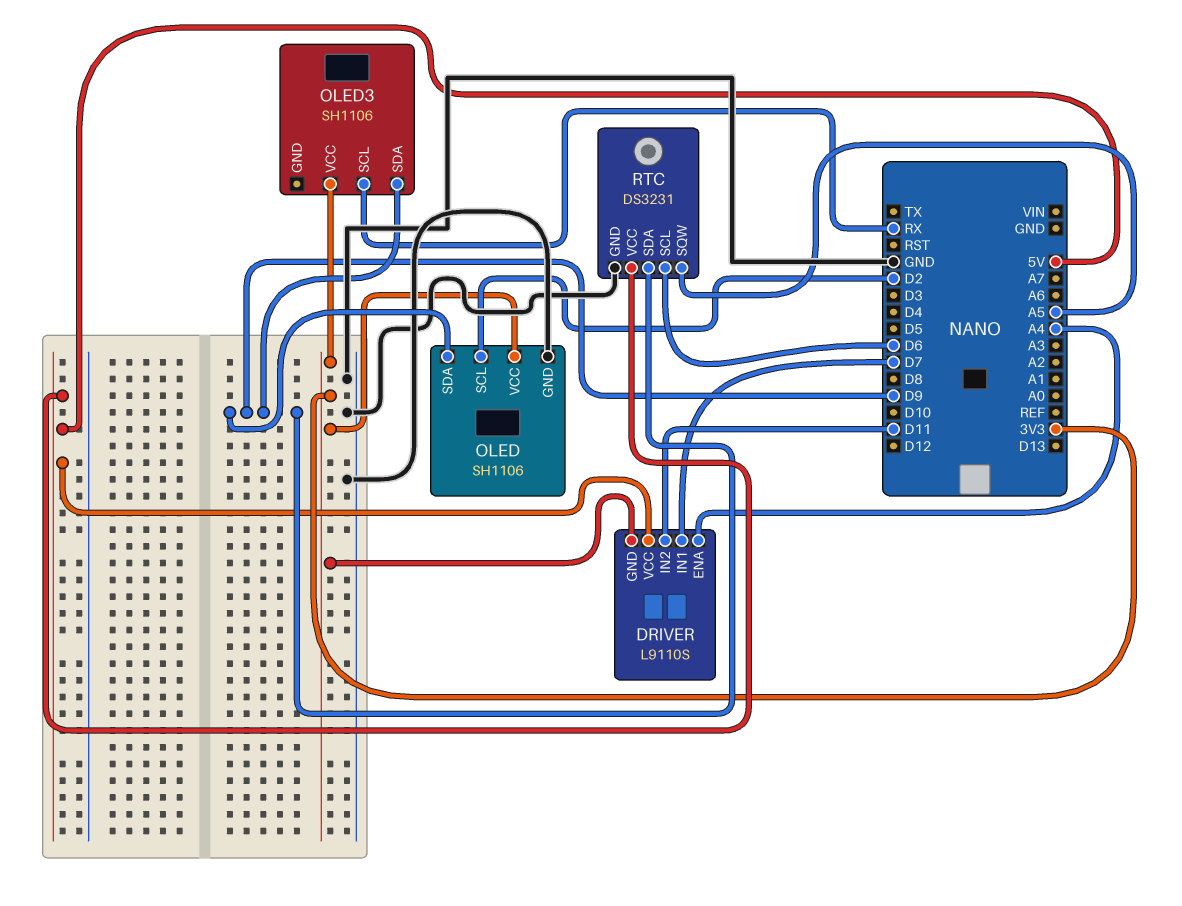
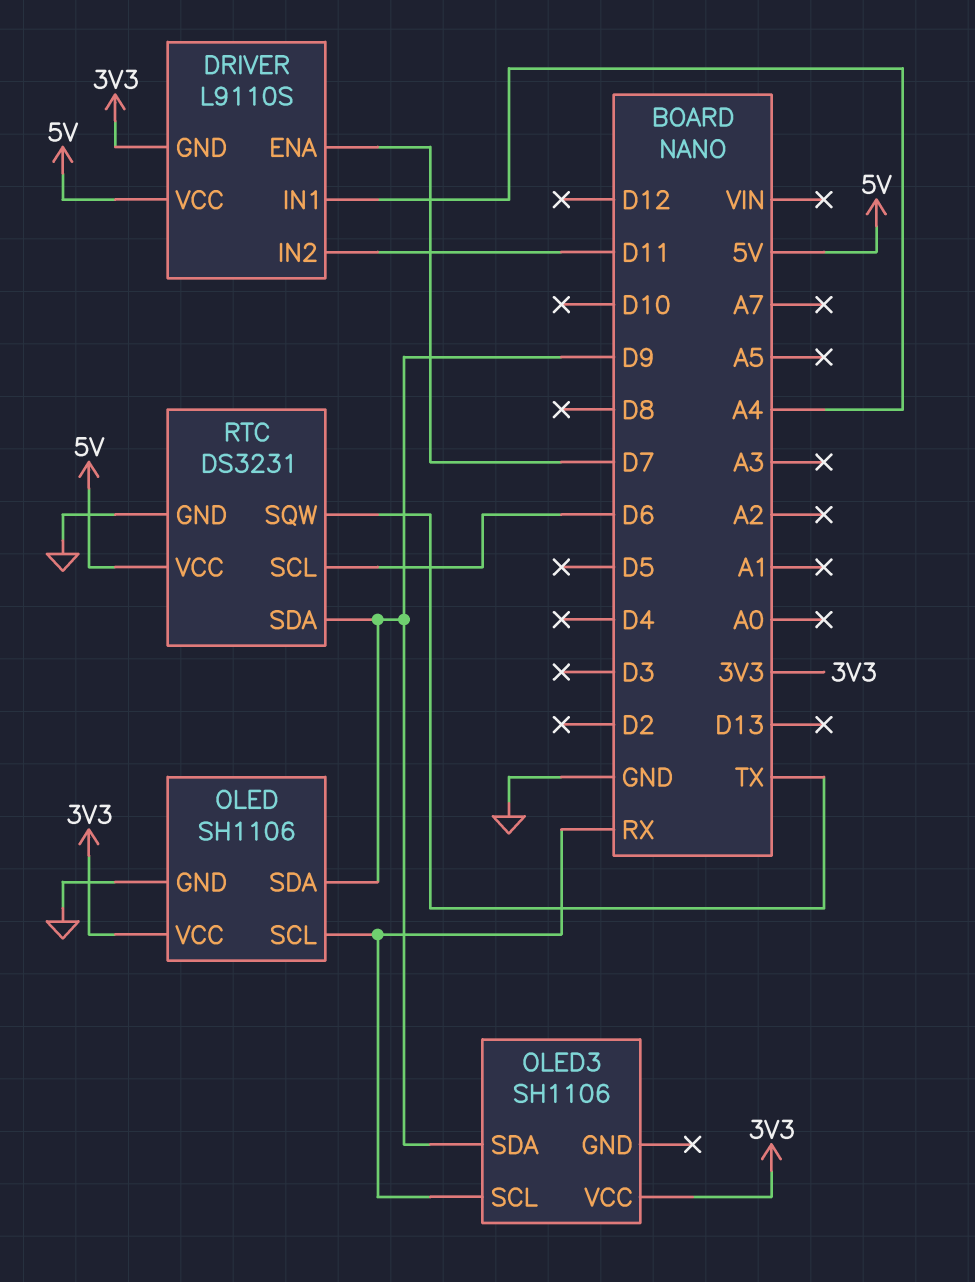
DRIVER pin ENA: A4 -> D7
DRIVER pin IN1: D7 -> A4
OLED pin SCL: D2 -> RX
RTC pin SQW: A5 -> TX

